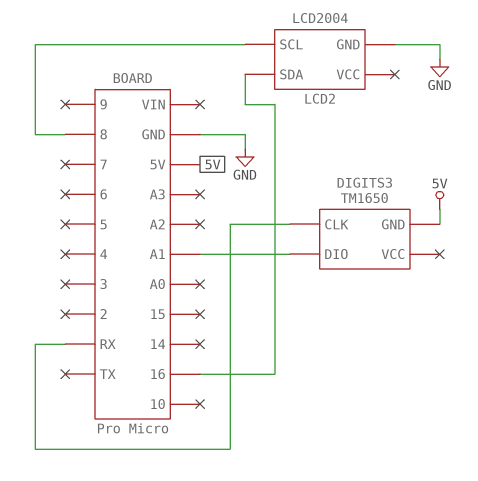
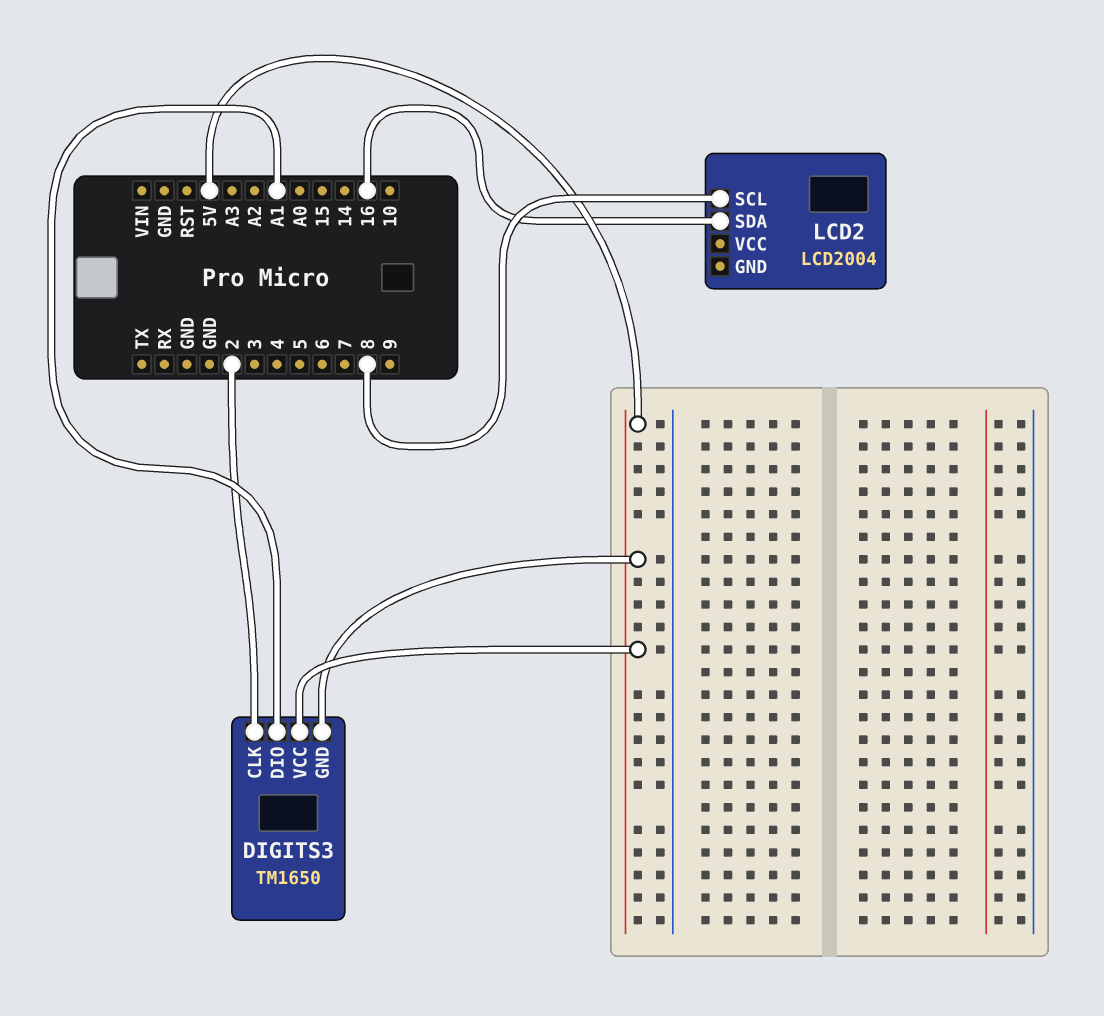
DIGITS3 pin CLK: RX -> 2
DIGITS3 pin VCC: none -> 5V
LCD2 pin GND: GND -> none

